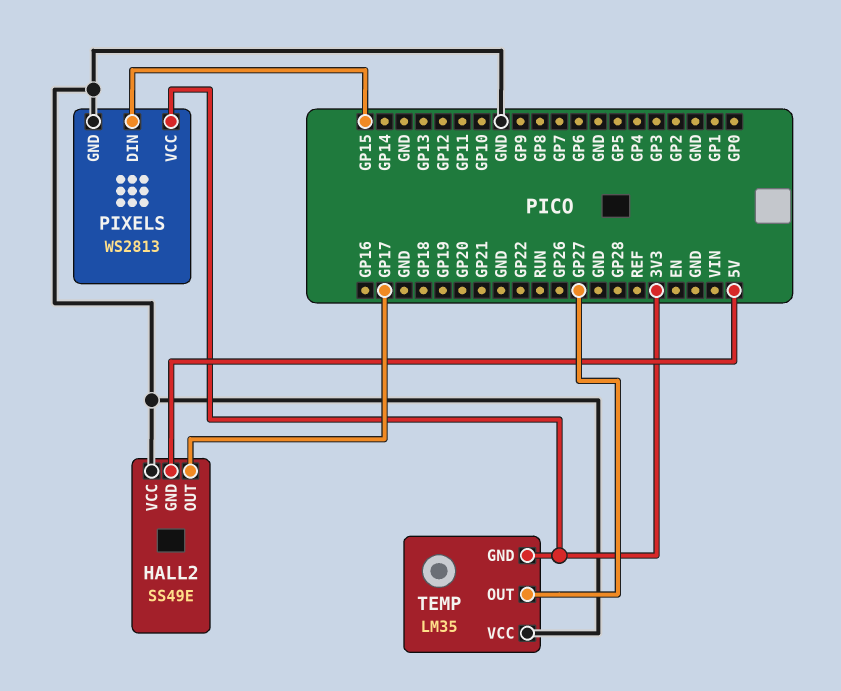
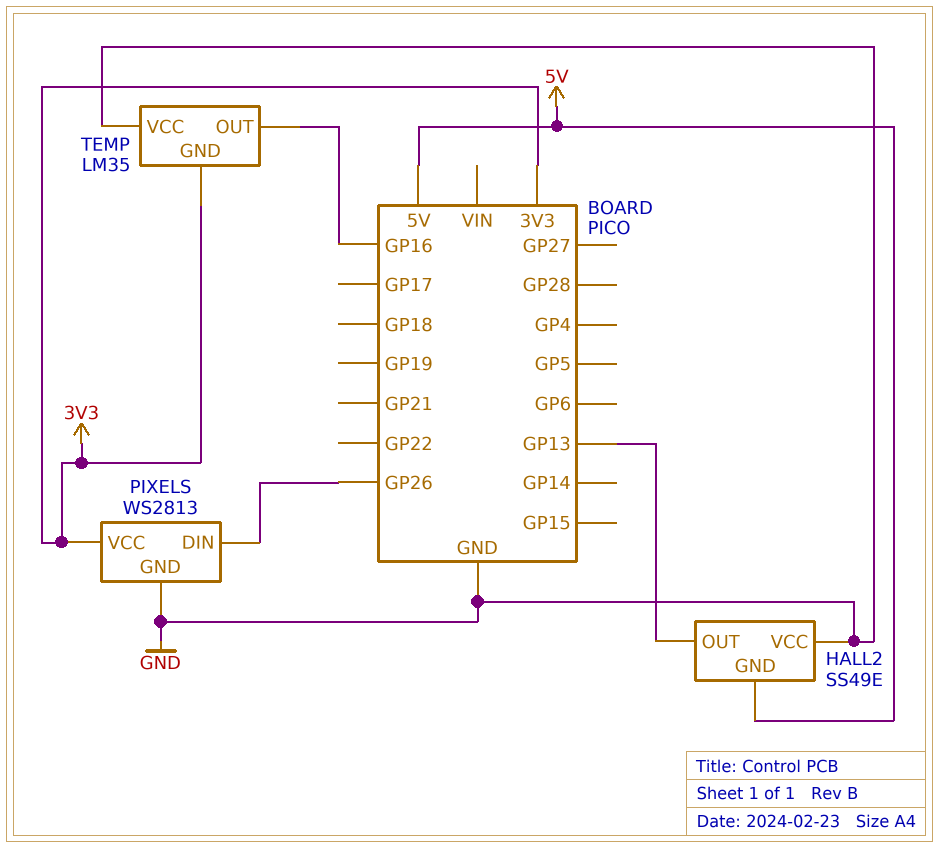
HALL2 pin OUT: GP17 -> GP13
PIXELS pin DIN: GP15 -> GP26
TEMP pin OUT: GP27 -> GP16

